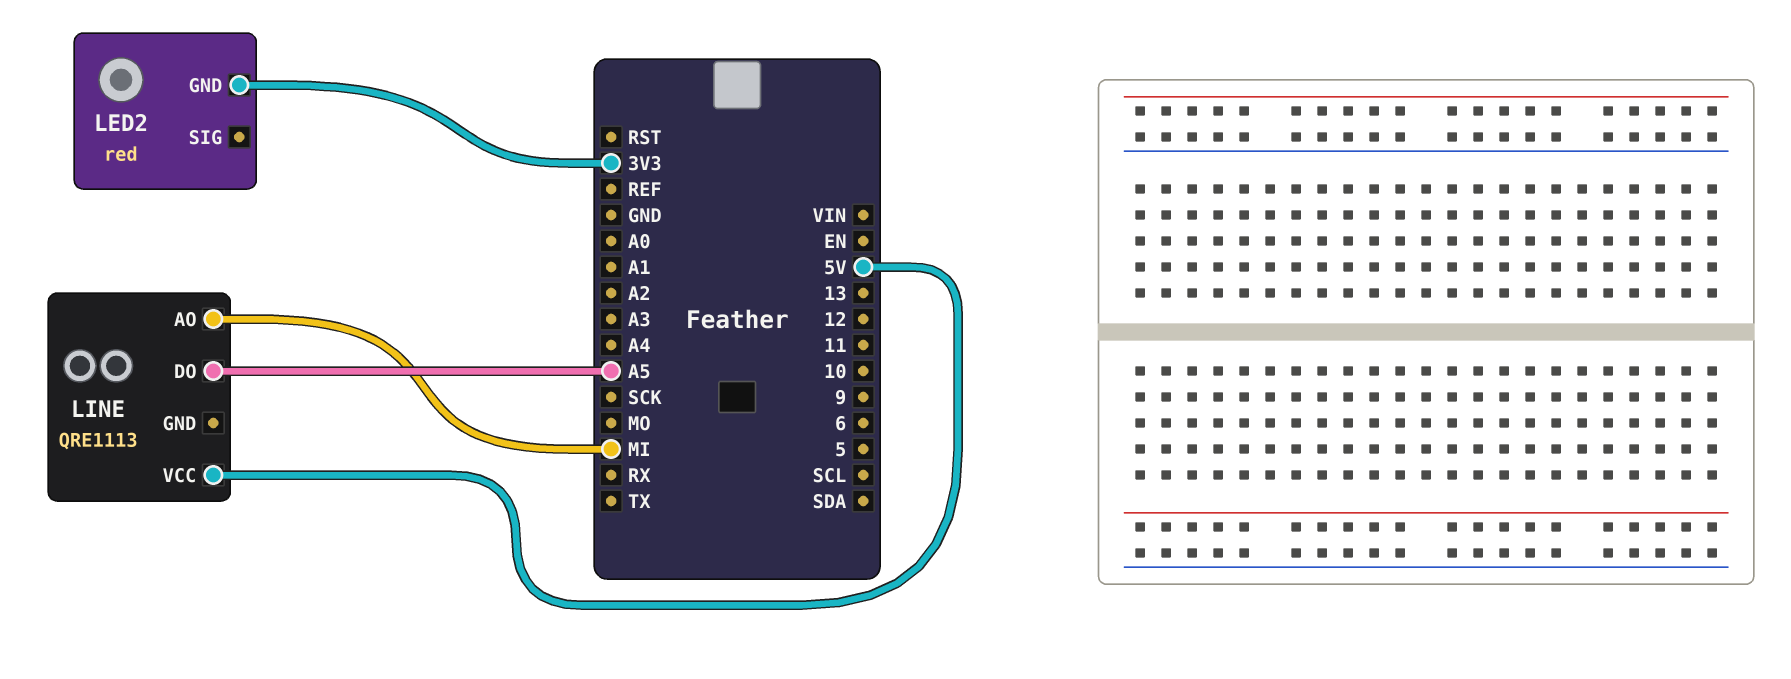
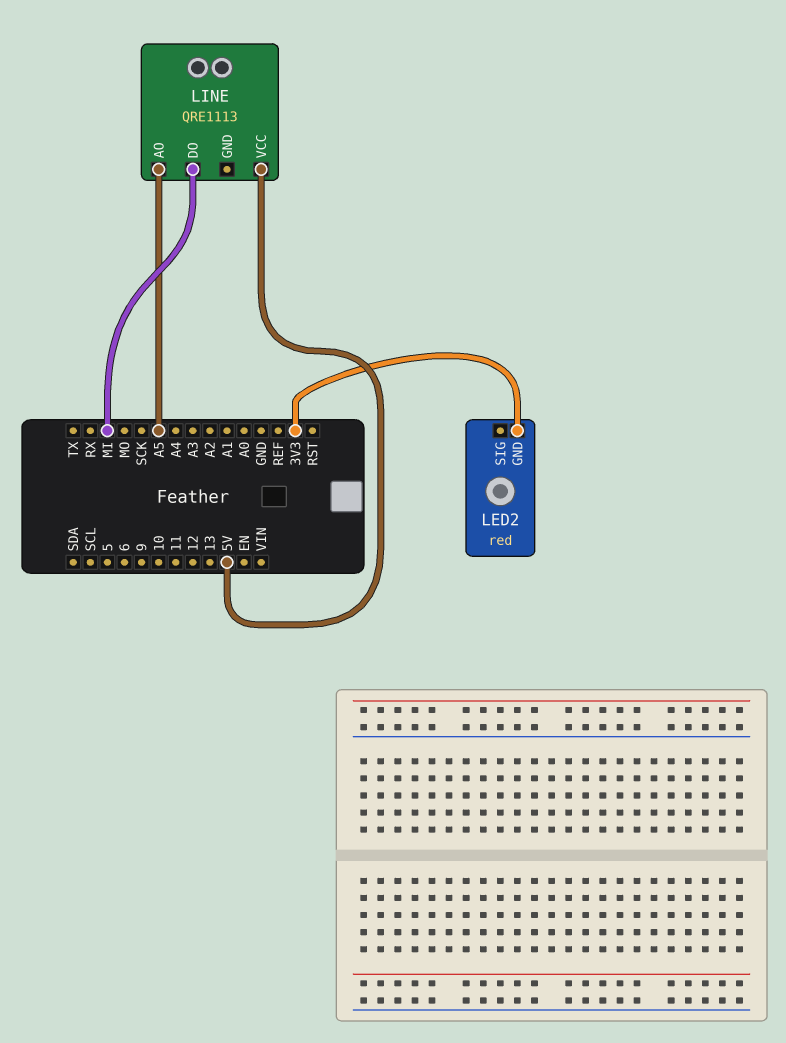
LINE pin AO: MI -> A5
LINE pin DO: A5 -> MI

